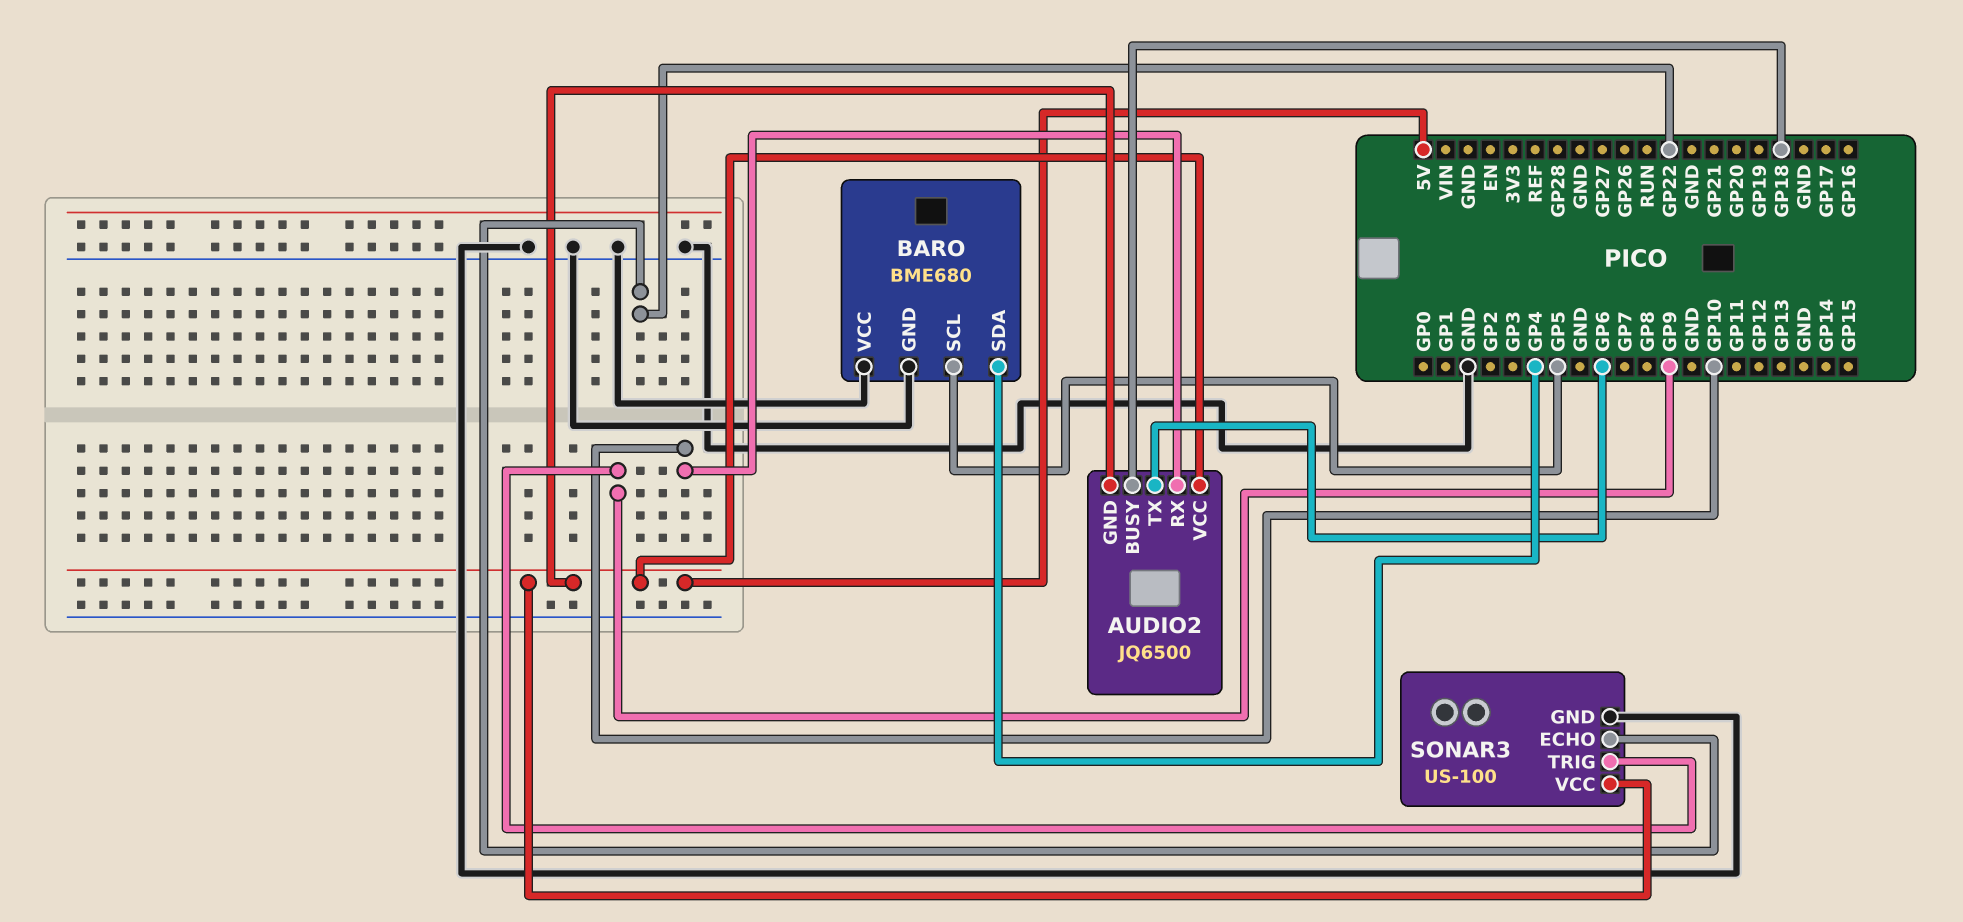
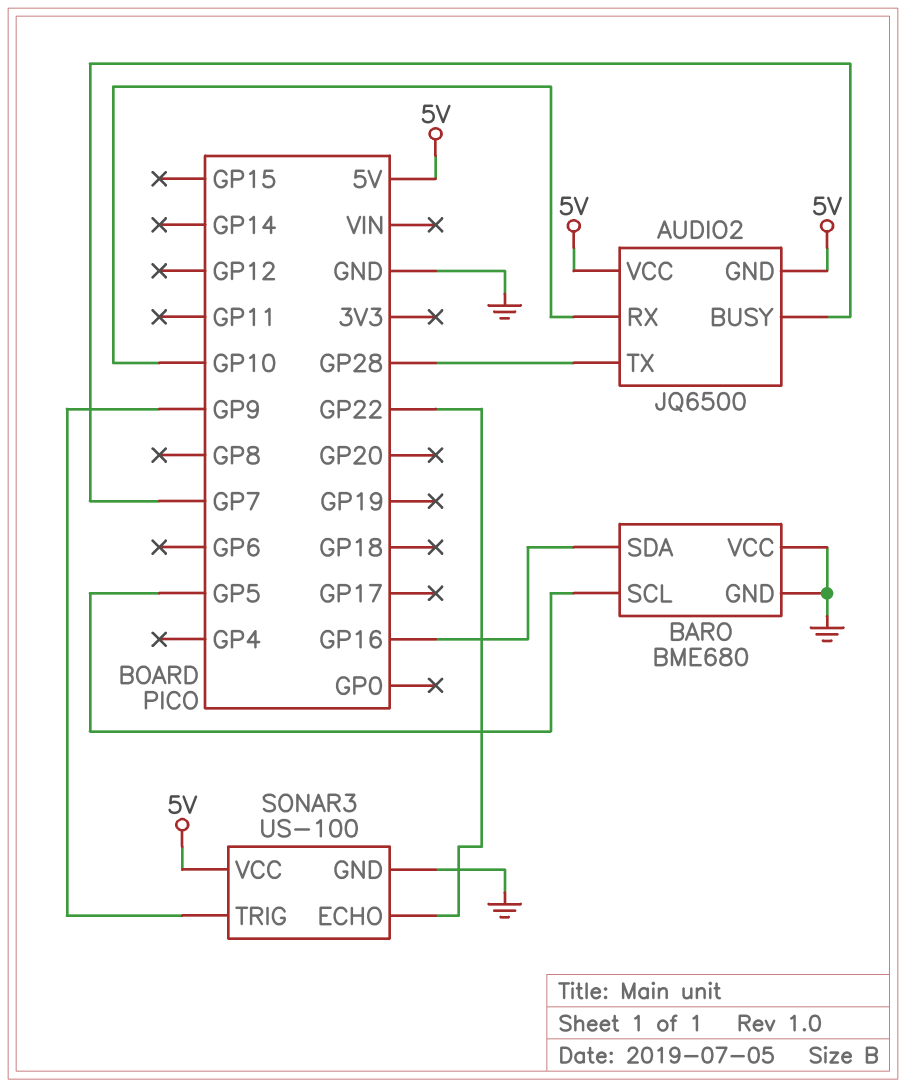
AUDIO2 pin BUSY: GP18 -> GP7
AUDIO2 pin TX: GP6 -> GP28
BARO pin SDA: GP4 -> GP16

